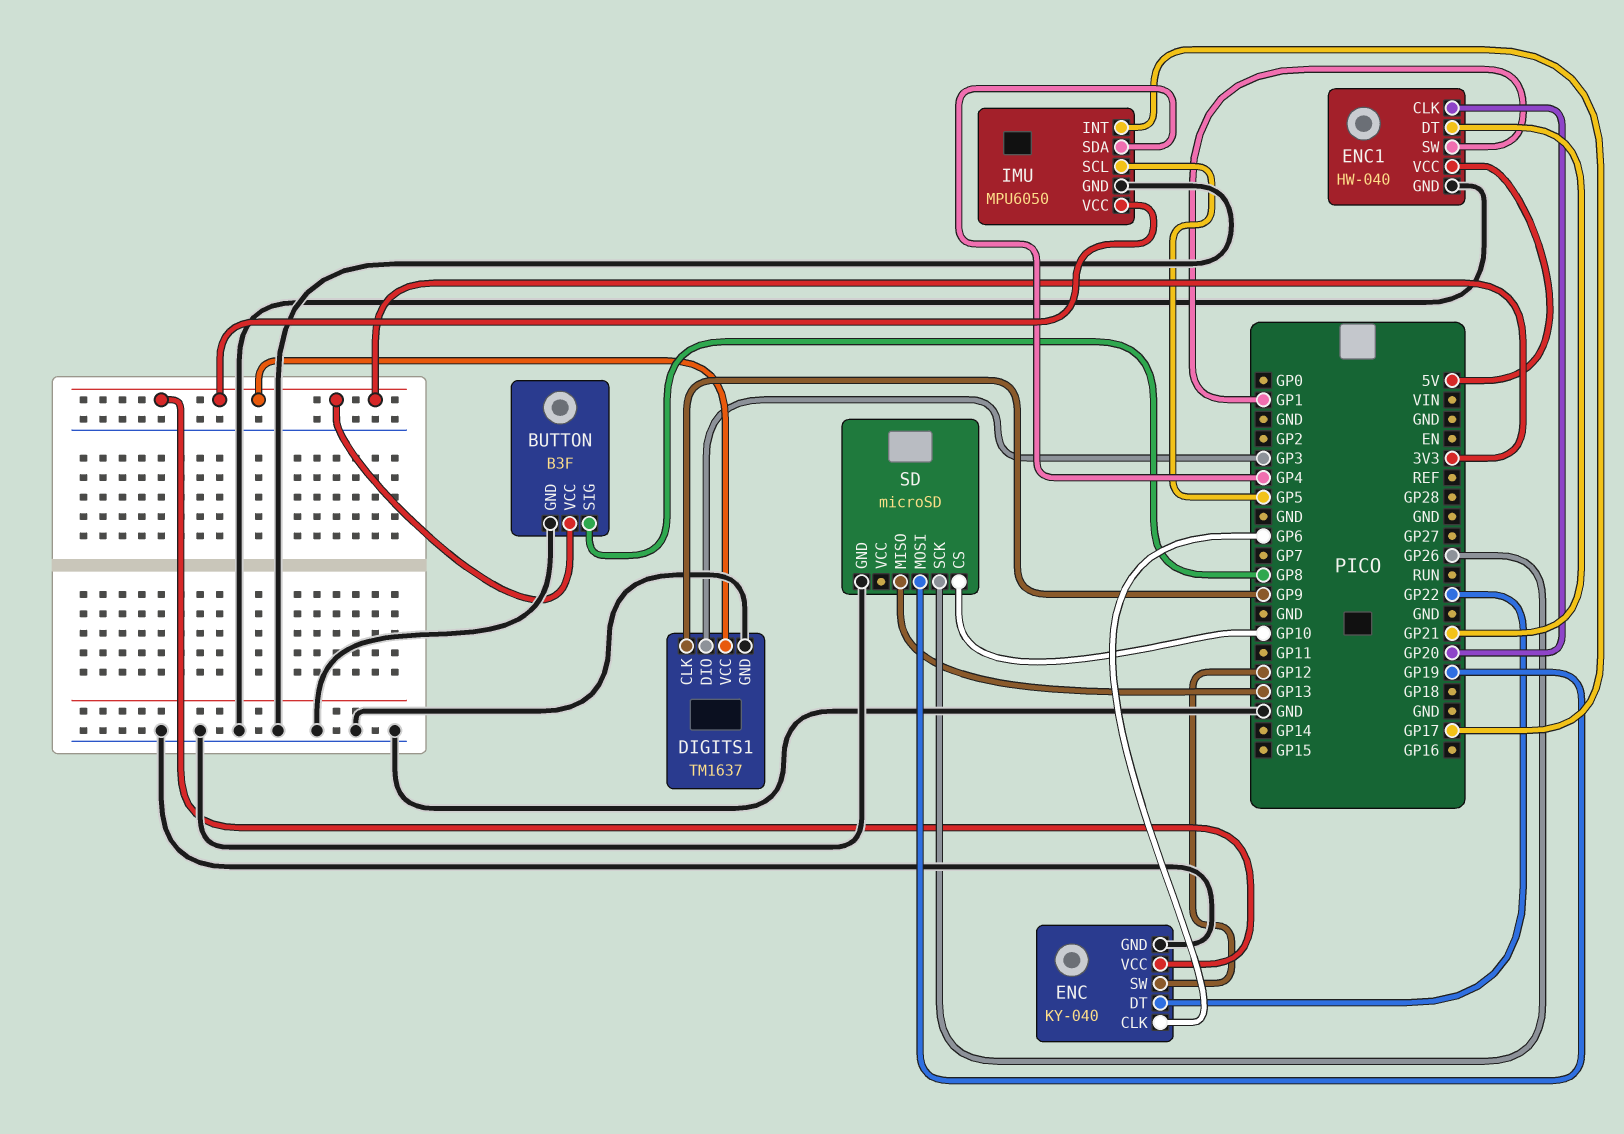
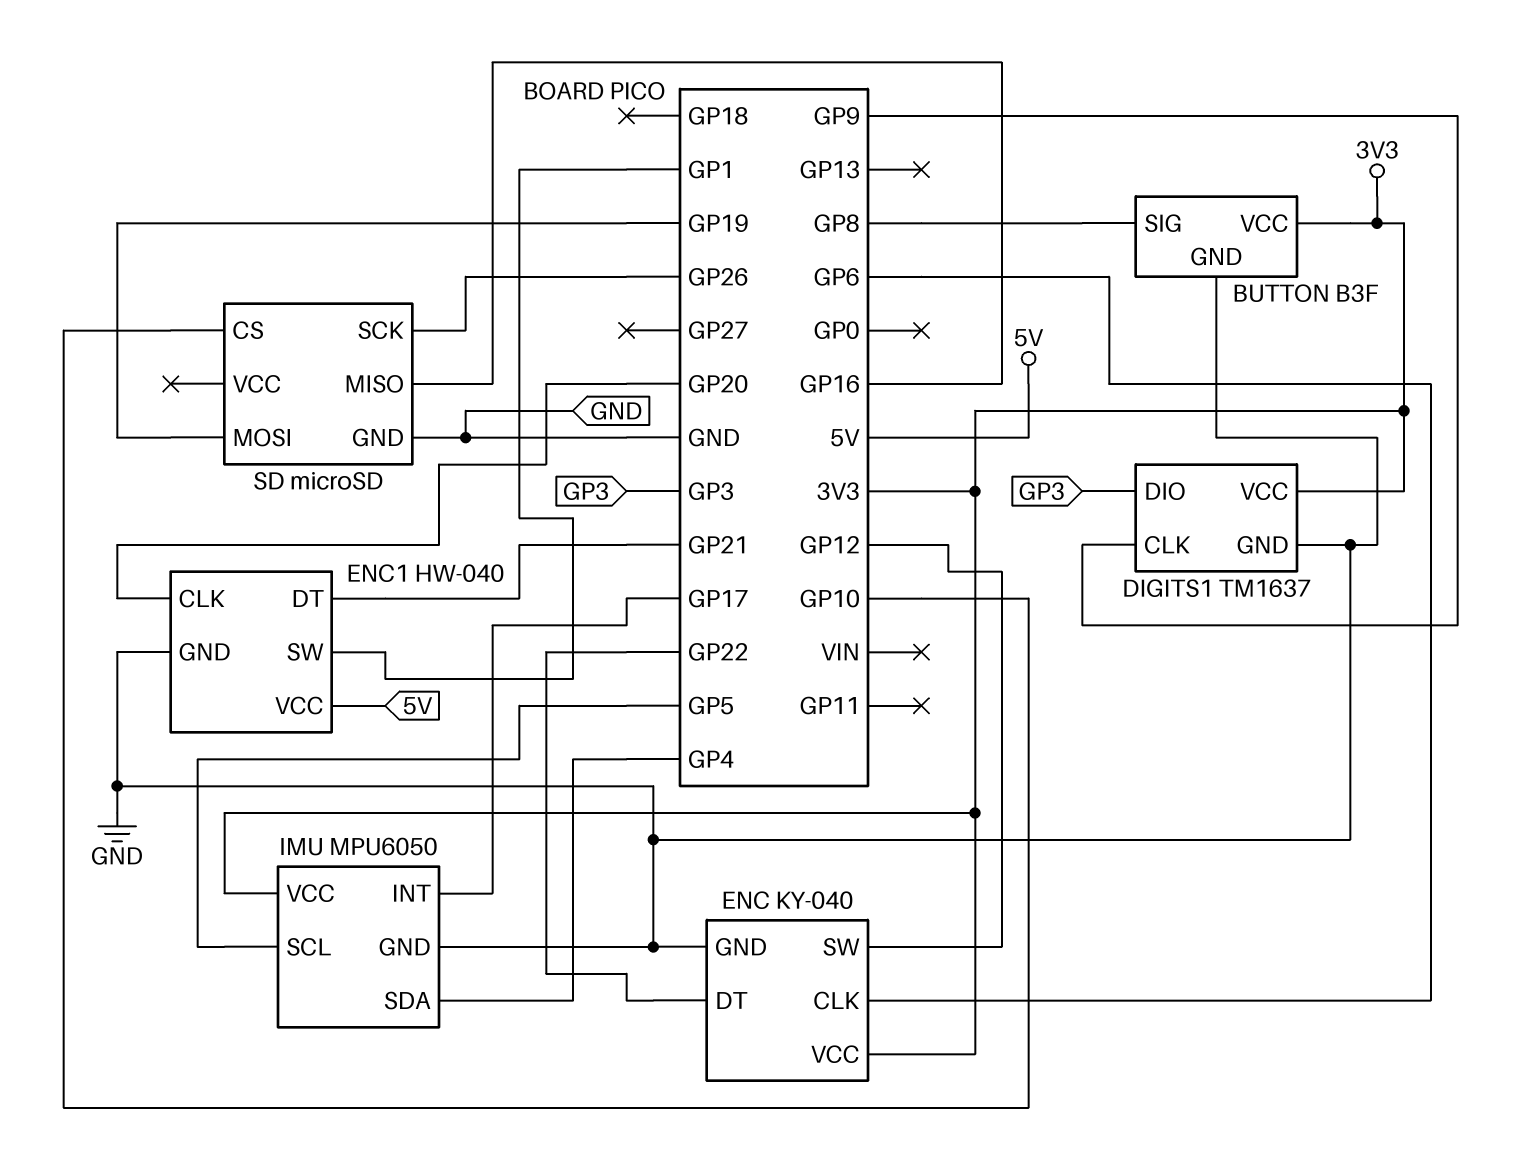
SD pin MISO: GP13 -> GP16

